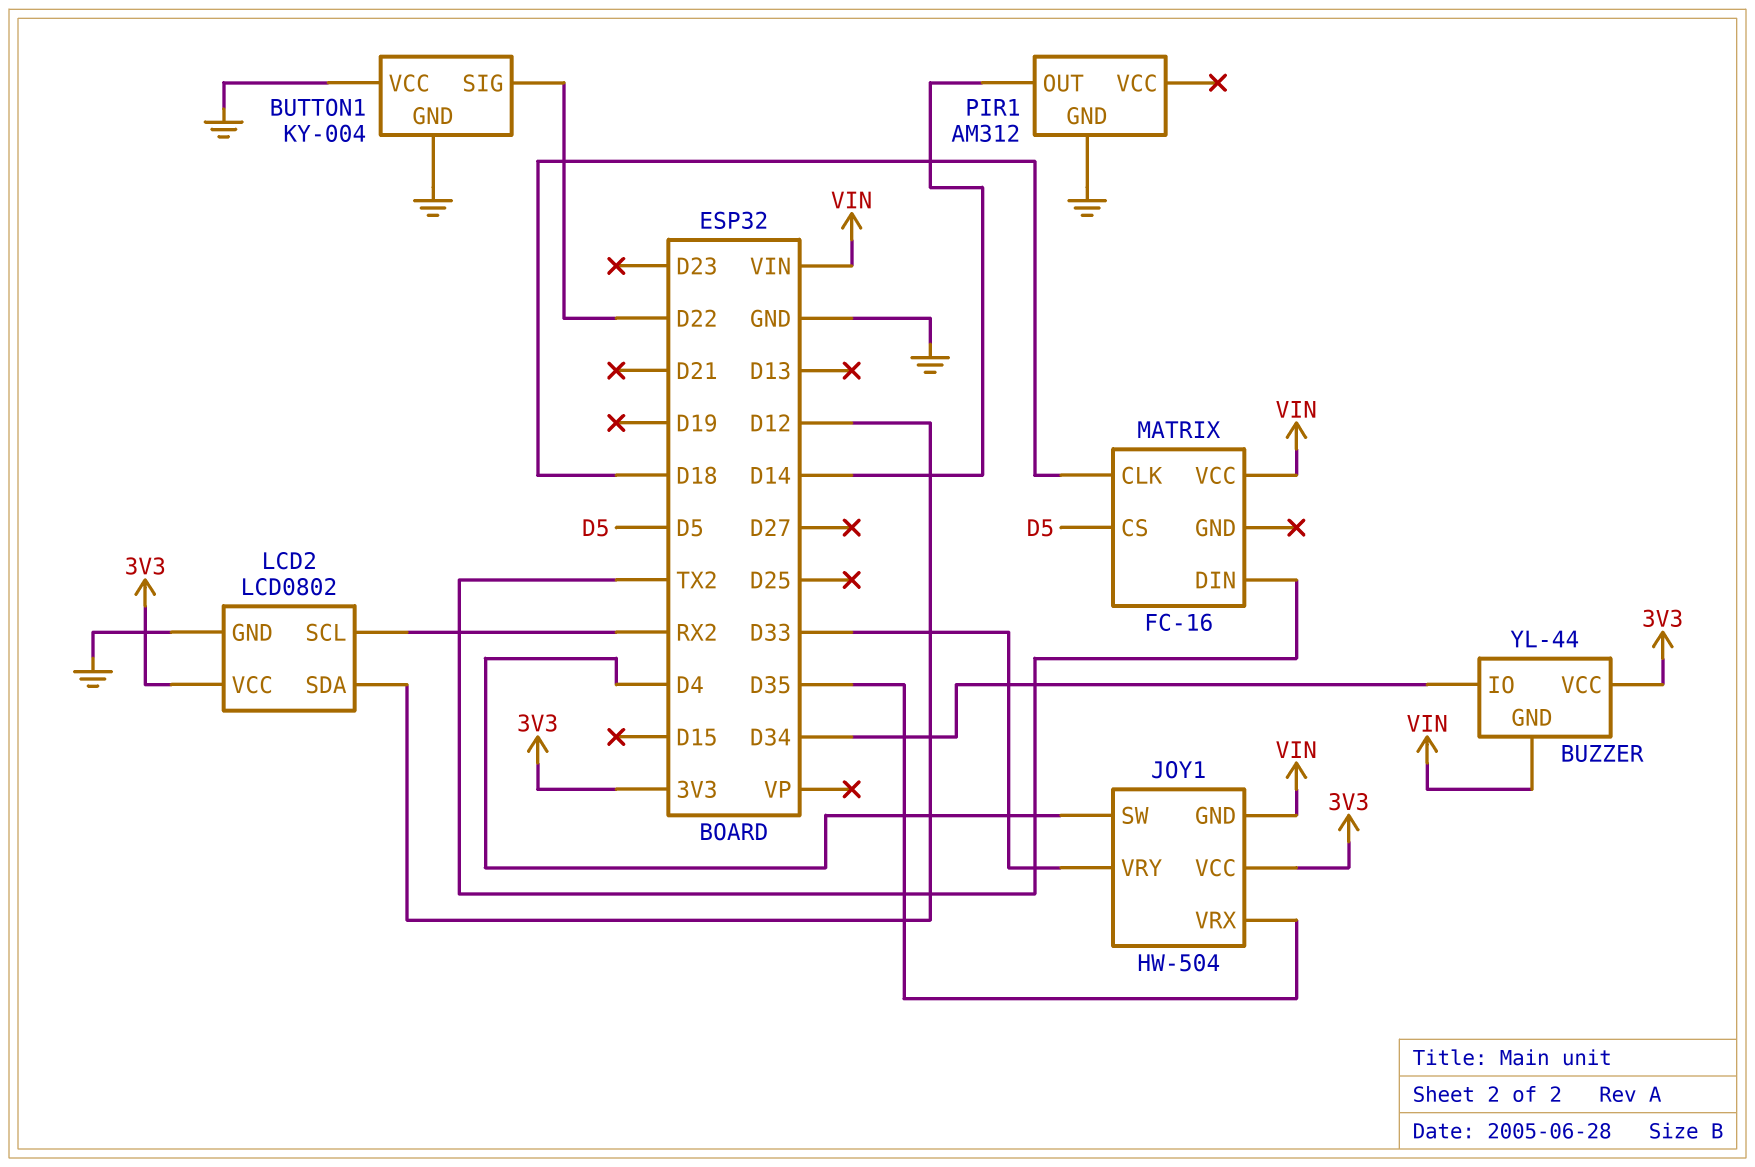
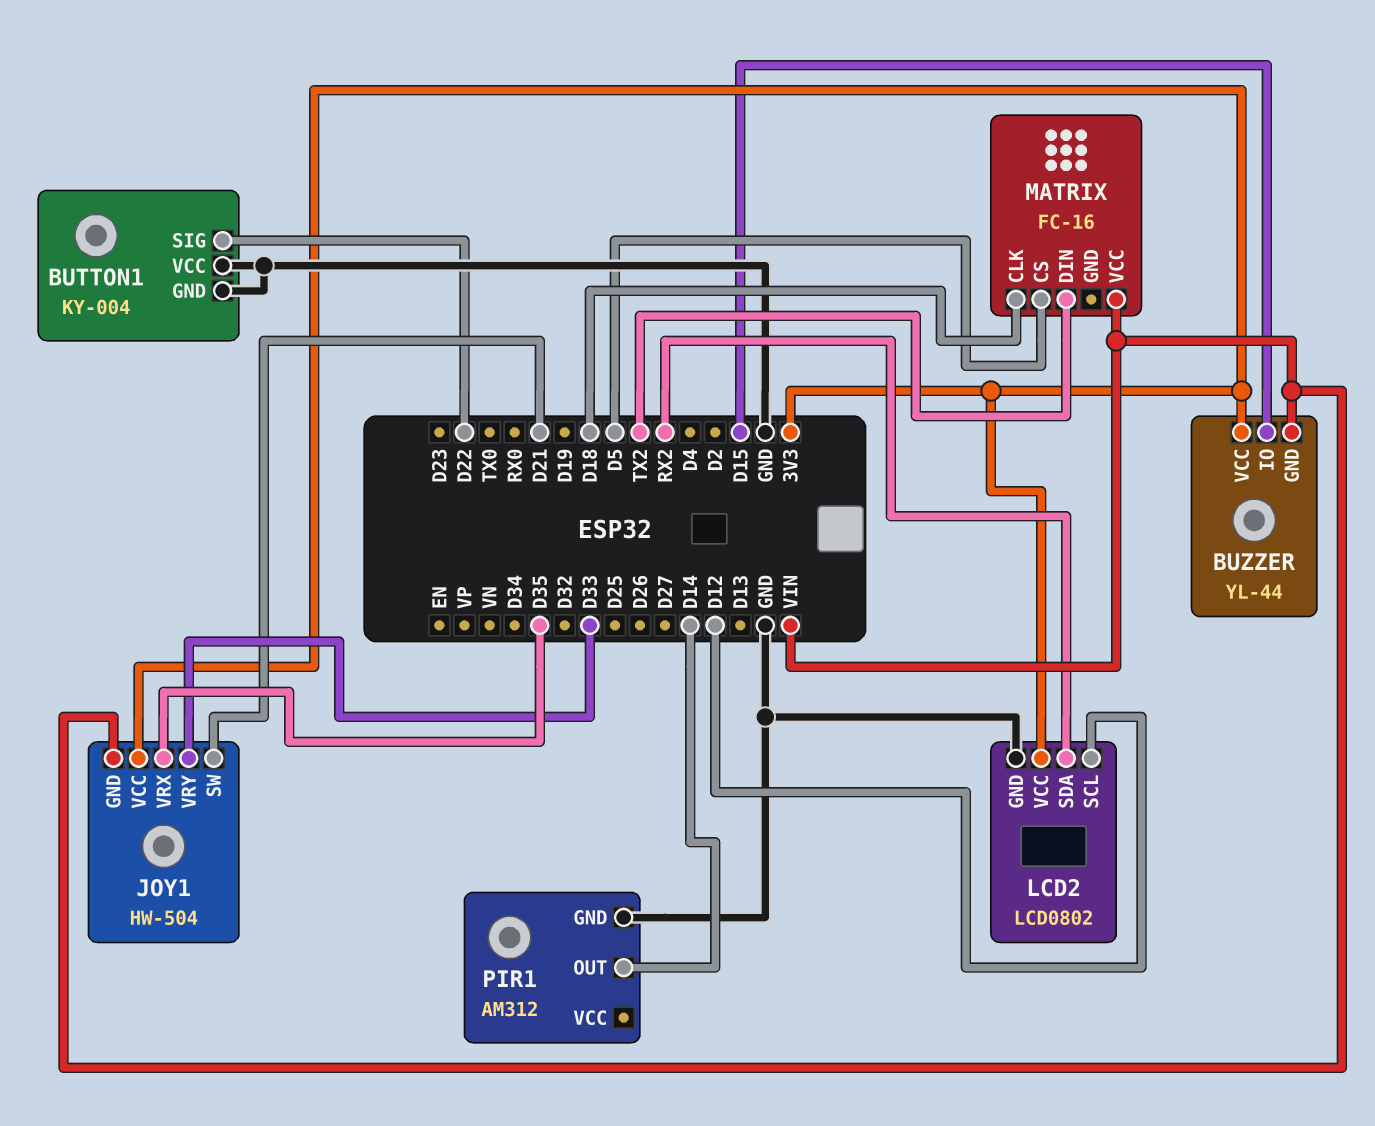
BUZZER pin IO: D34 -> D15
JOY1 pin SW: D4 -> D21
LCD2 pin SCL: RX2 -> D12
LCD2 pin SDA: D12 -> RX2

